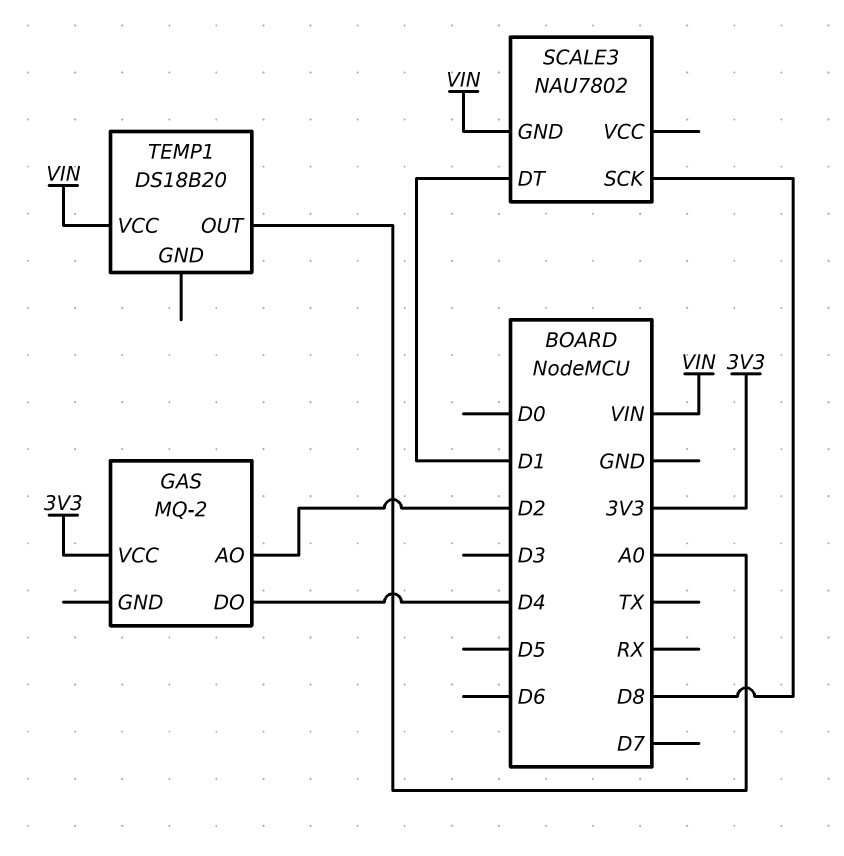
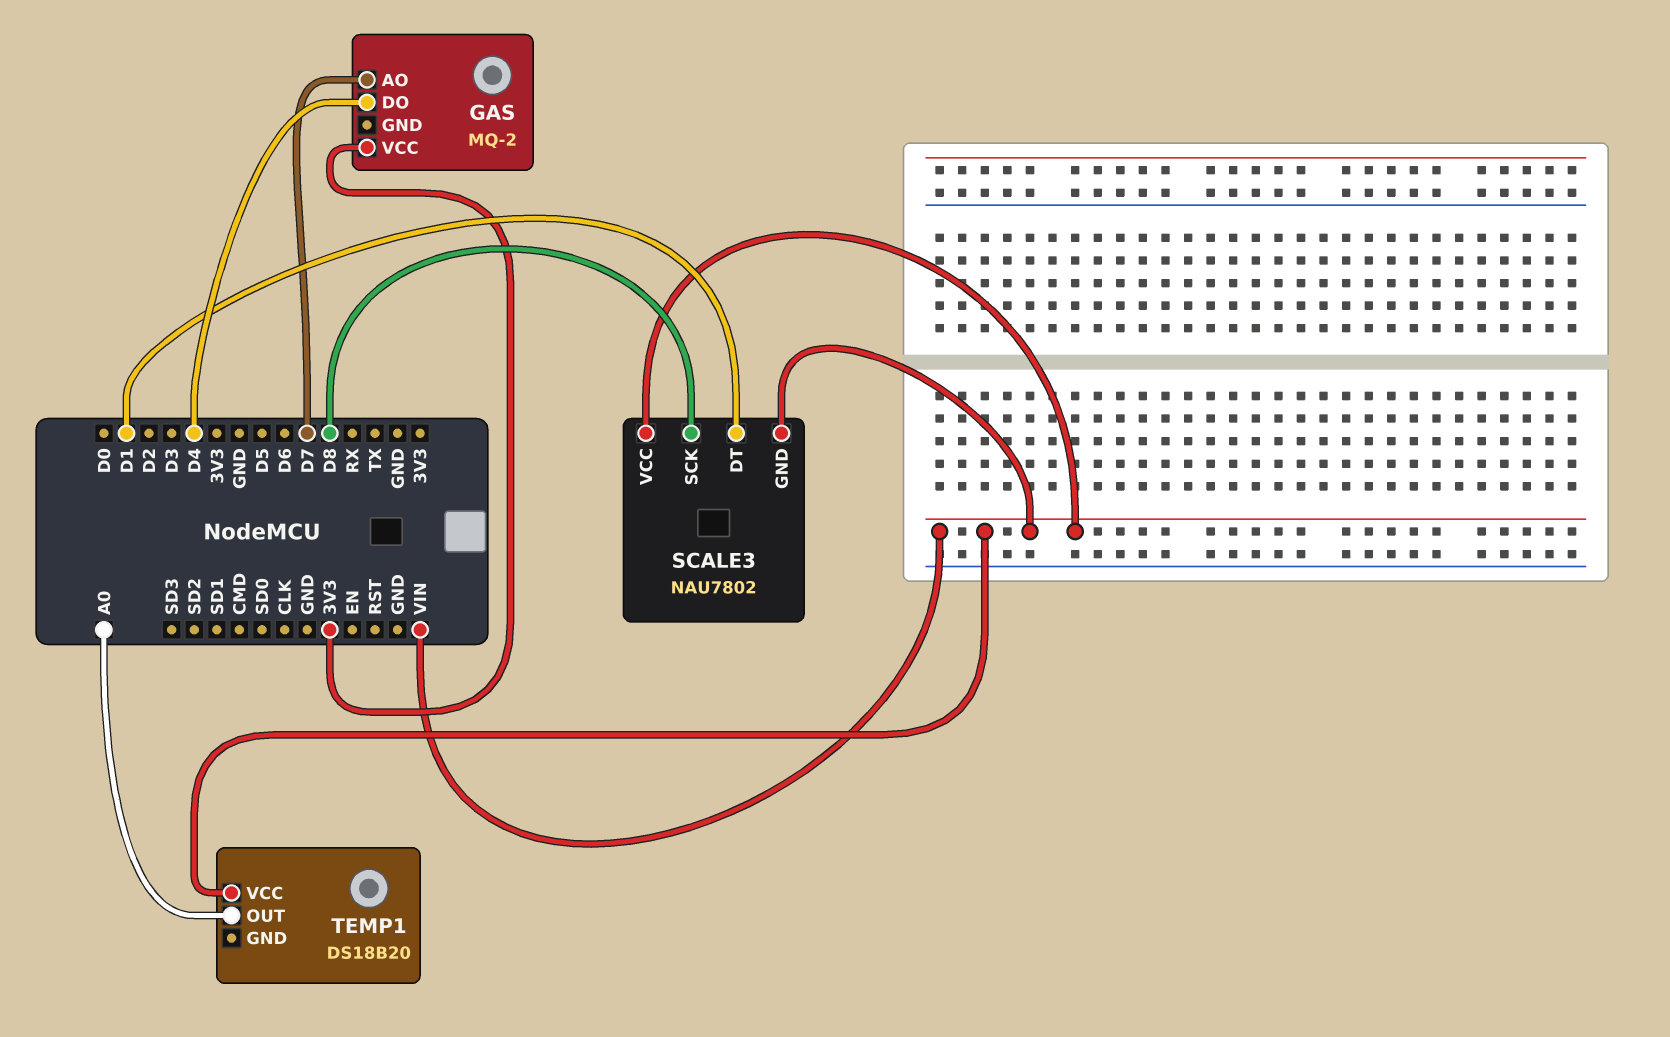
GAS pin AO: D2 -> D7
SCALE3 pin VCC: none -> VIN

